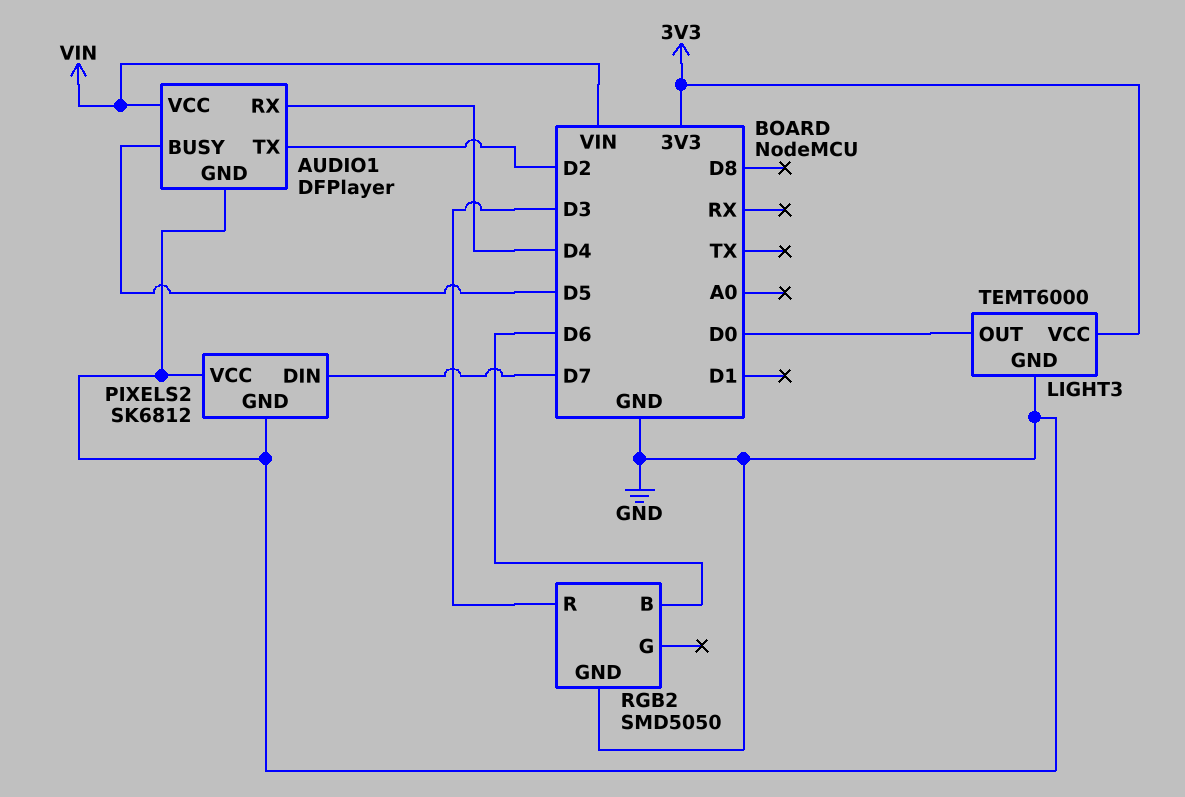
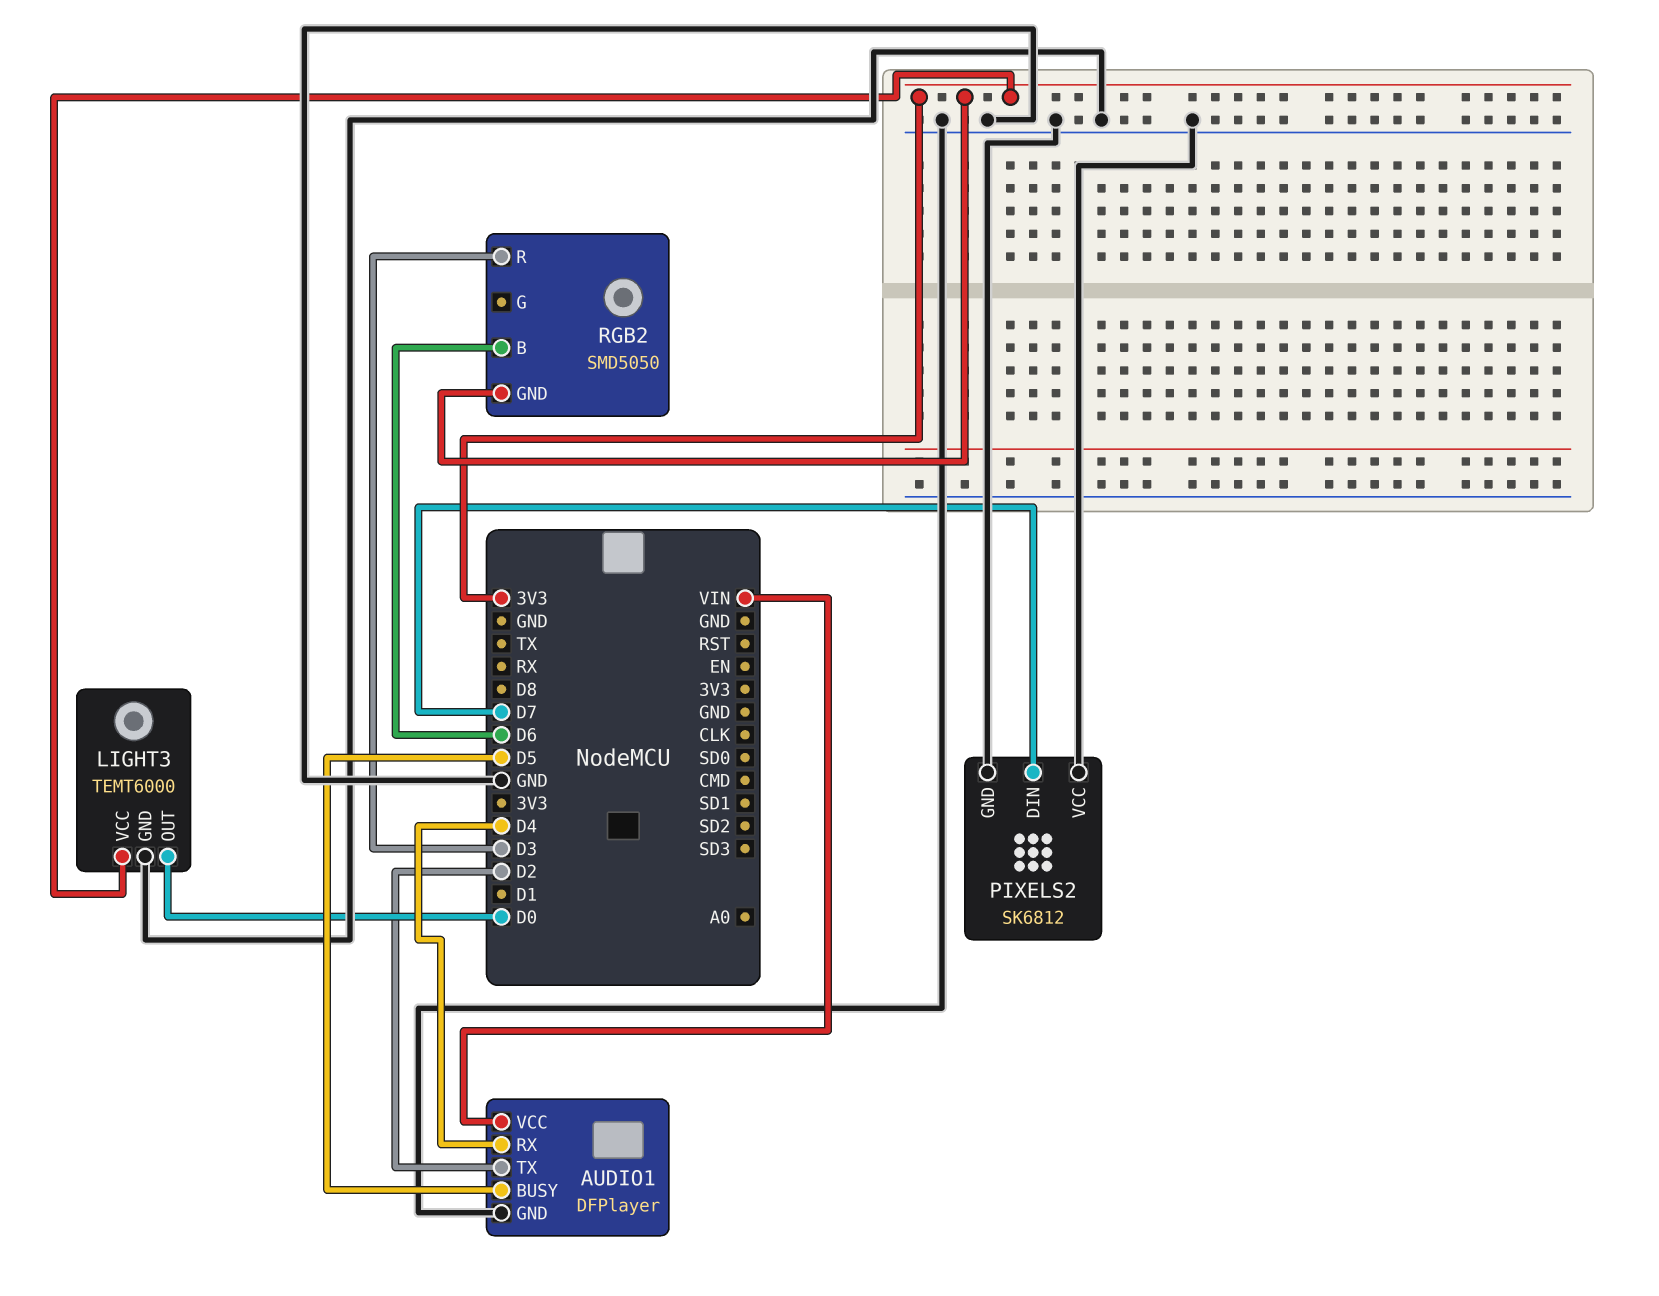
RGB2 pin GND: GND -> 3V3

